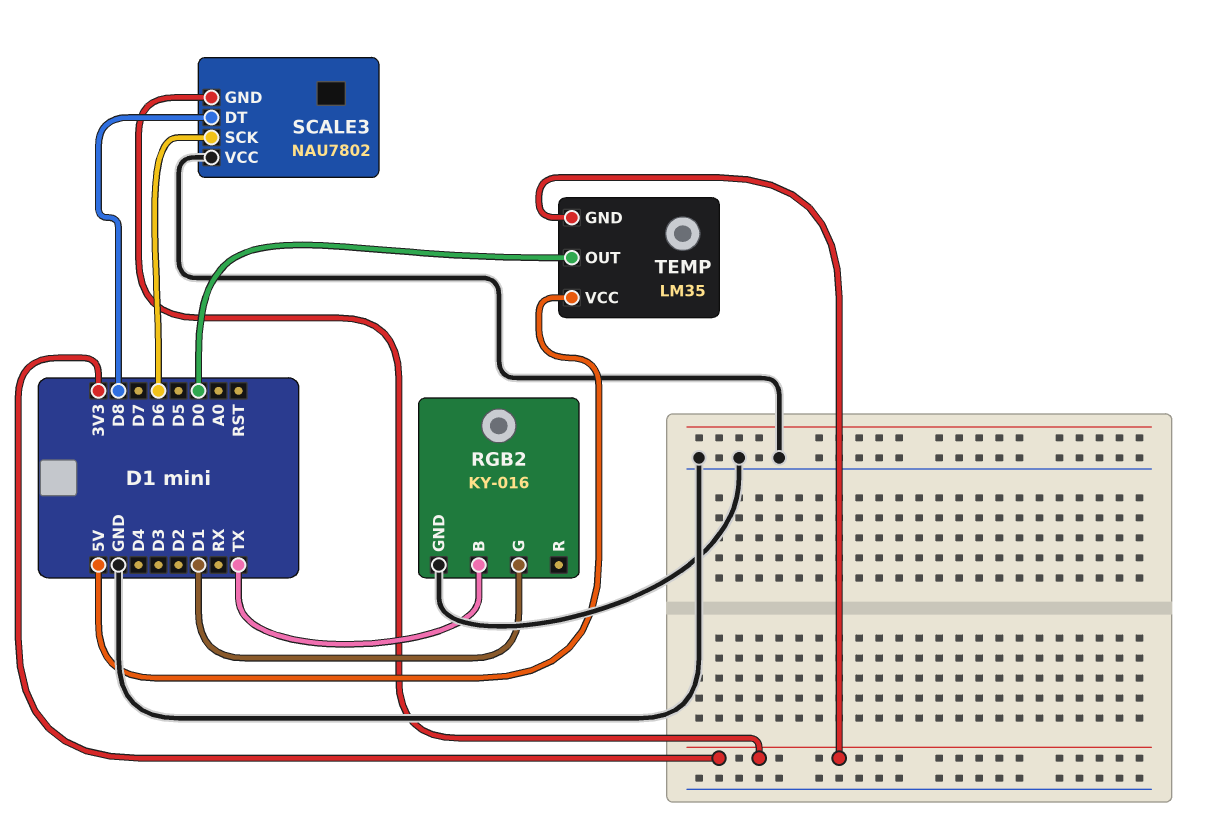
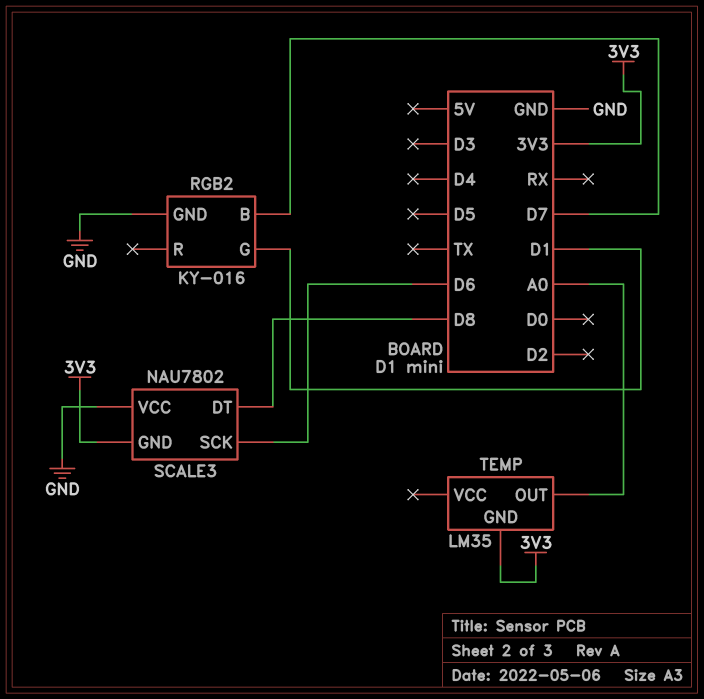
RGB2 pin B: TX -> D7
TEMP pin OUT: D0 -> A0
TEMP pin VCC: 5V -> none

